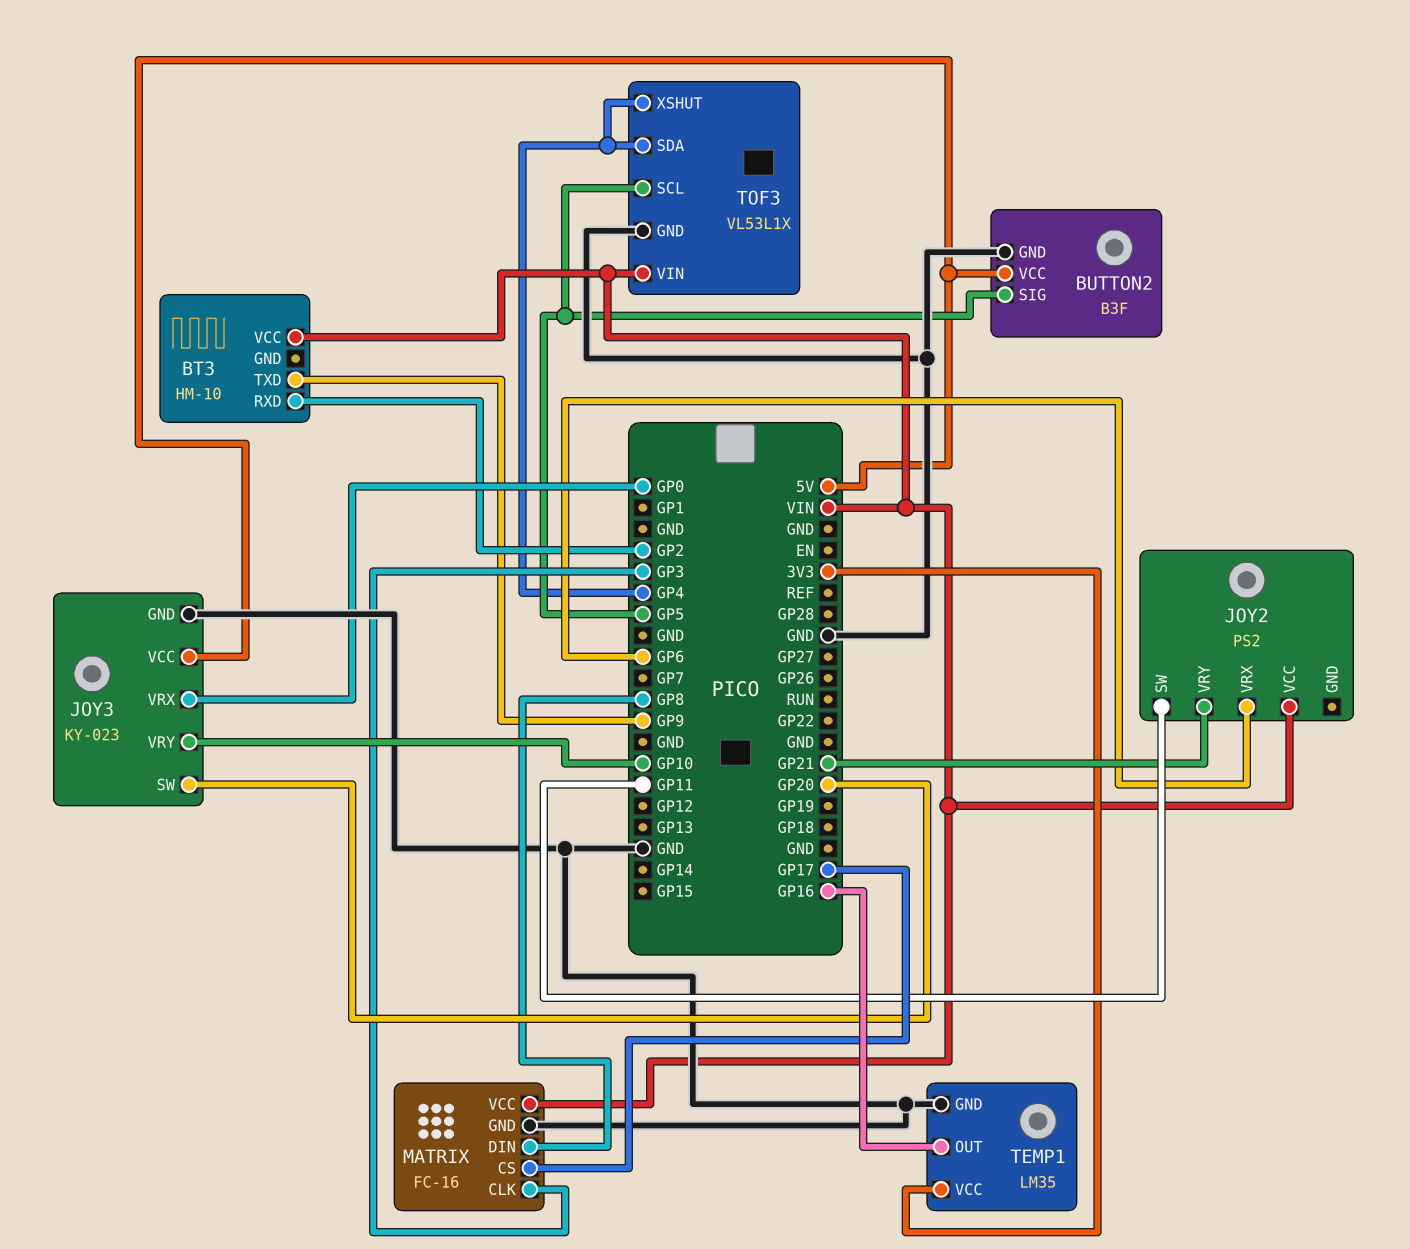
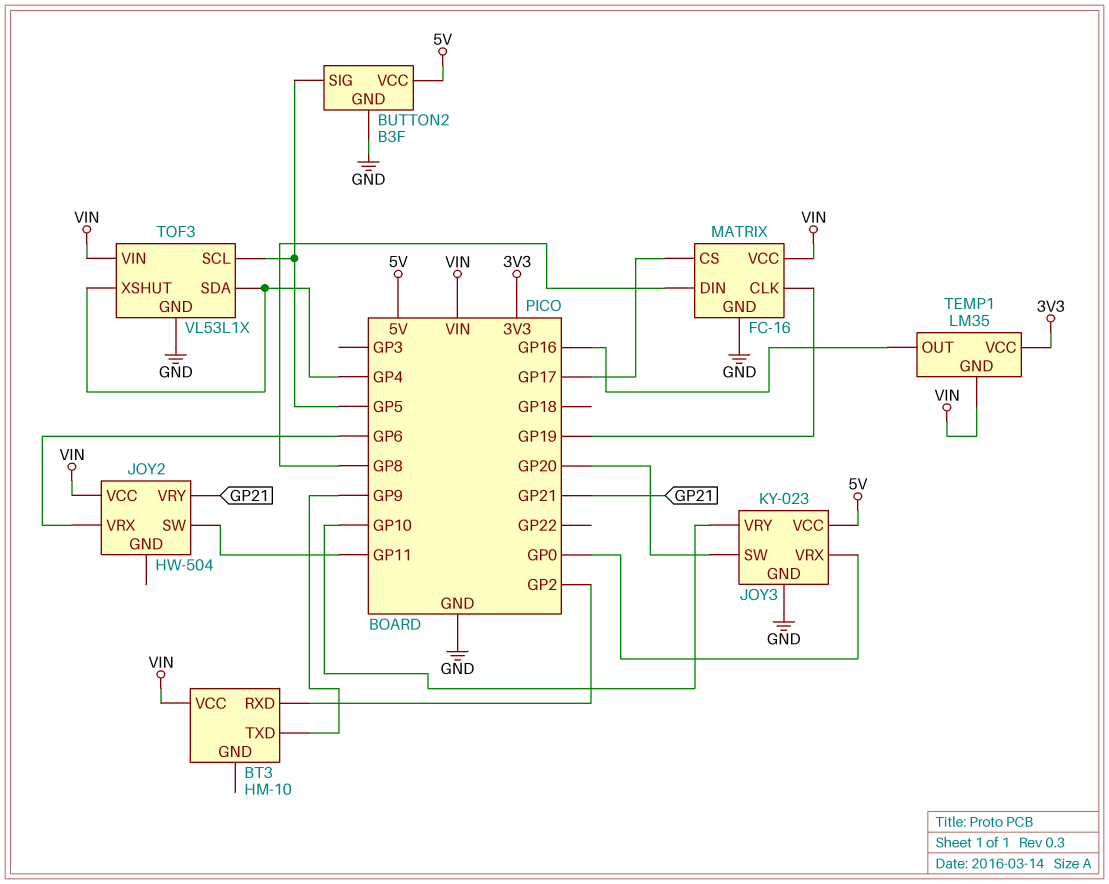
JOY2: PS2 -> HW-504
MATRIX pin CLK: GP3 -> GP19
TEMP1 pin GND: GND -> VIN

